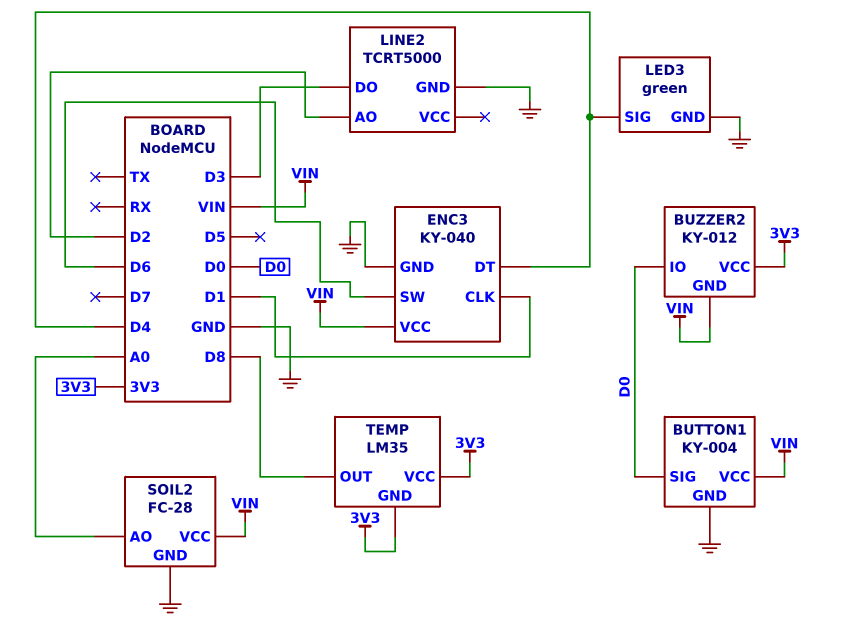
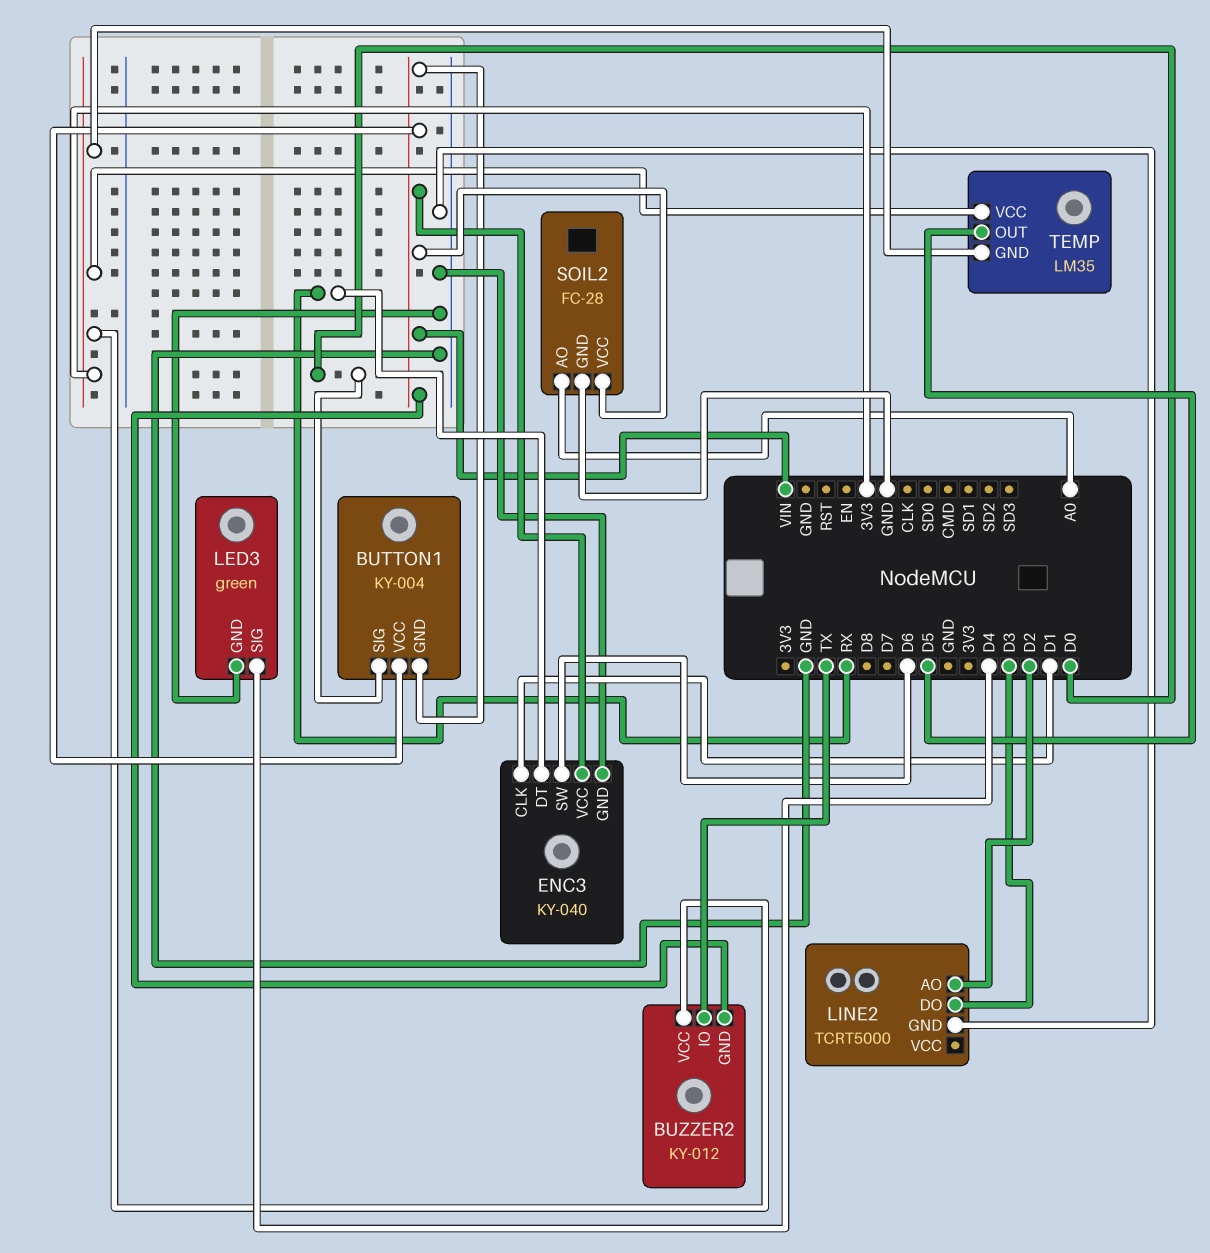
BUTTON1 pin GND: GND -> VIN
BUZZER2 pin IO: D0 -> TX
ENC3 pin DT: D4 -> RX
TEMP pin OUT: D8 -> D5

